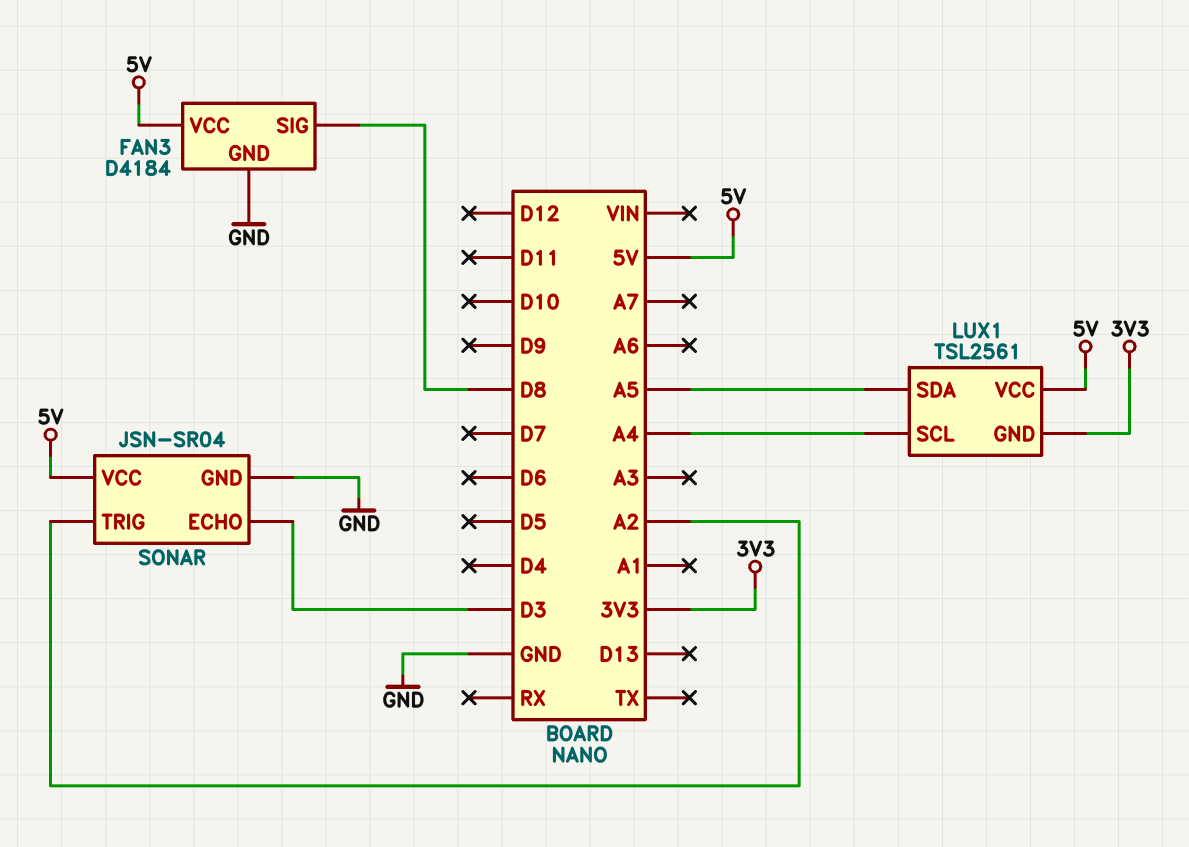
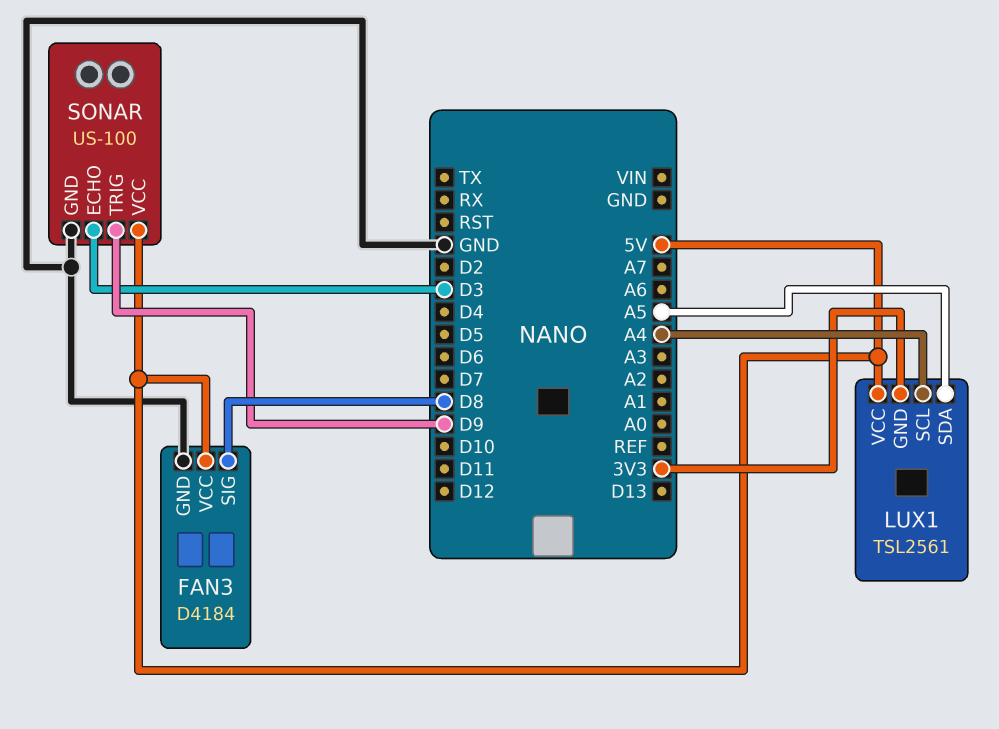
SONAR: JSN-SR04 -> US-100
SONAR pin TRIG: A2 -> D9

